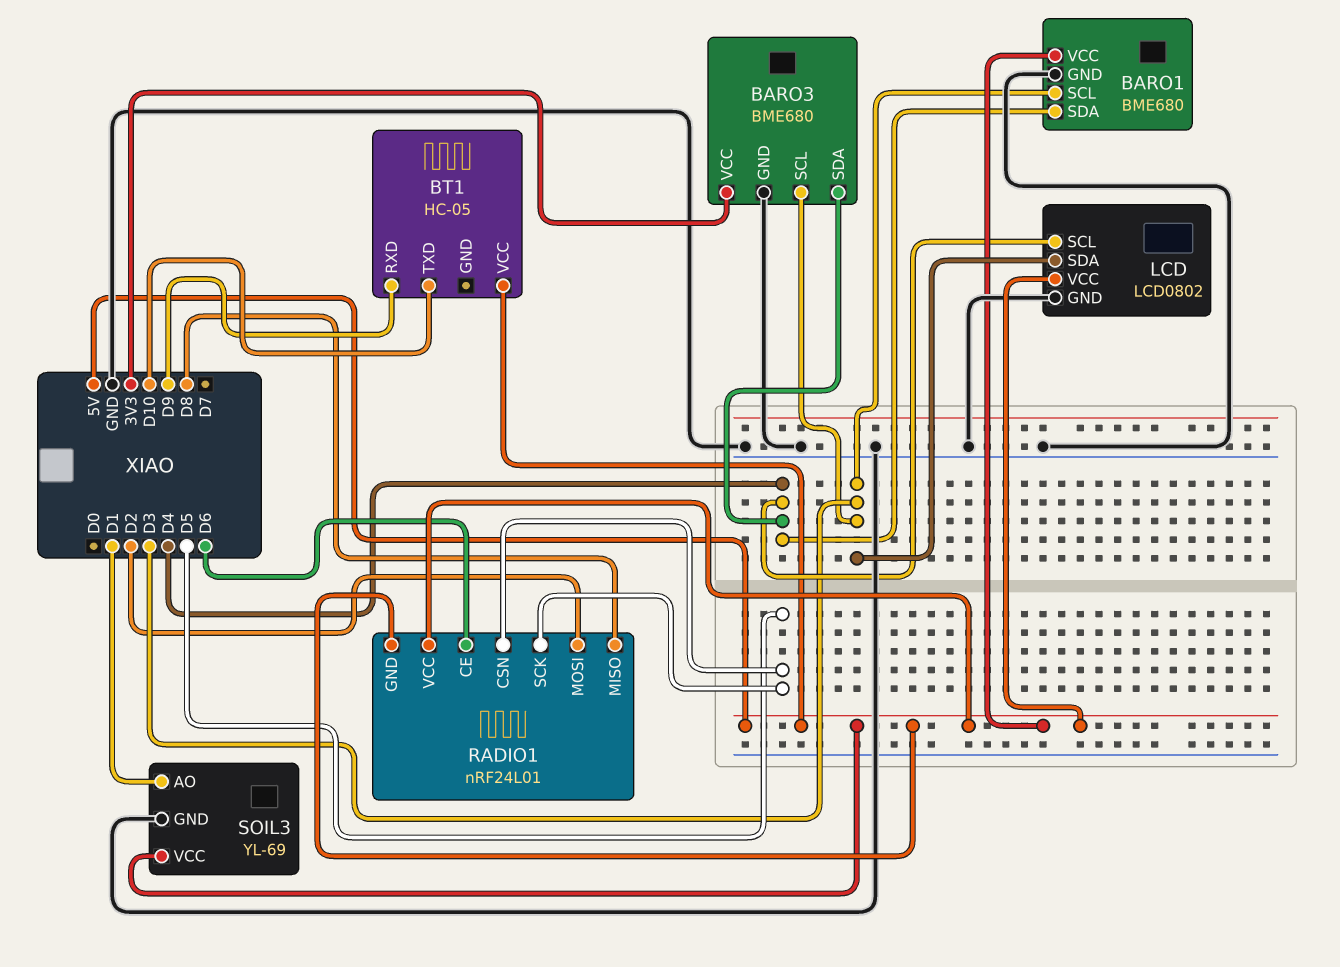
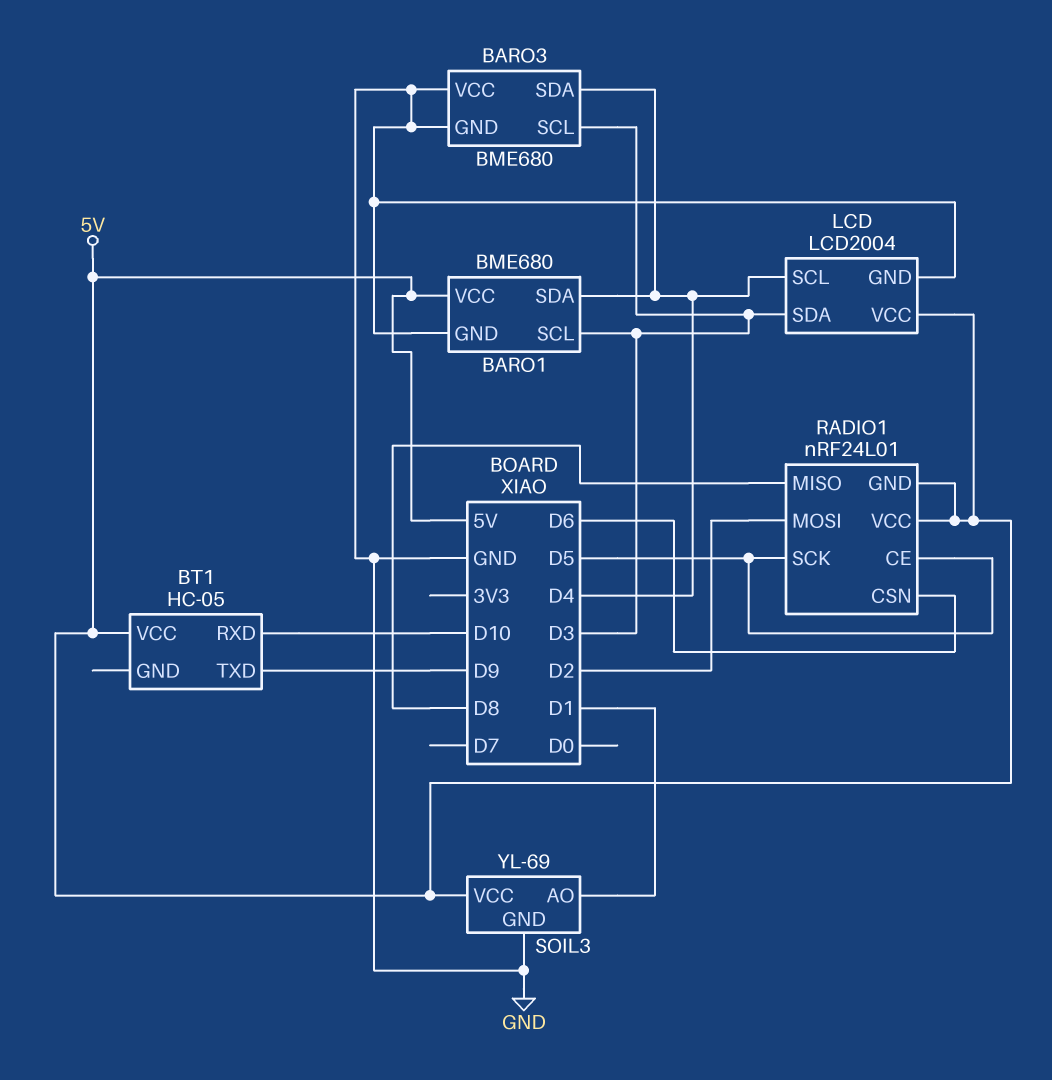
BARO3 pin VCC: 3V3 -> GND
BT1 pin RXD: D9 -> D10
BT1 pin TXD: D10 -> D9
LCD: LCD0802 -> LCD2004
RADIO1 pin CE: D6 -> D5
RADIO1 pin CSN: D5 -> D6

